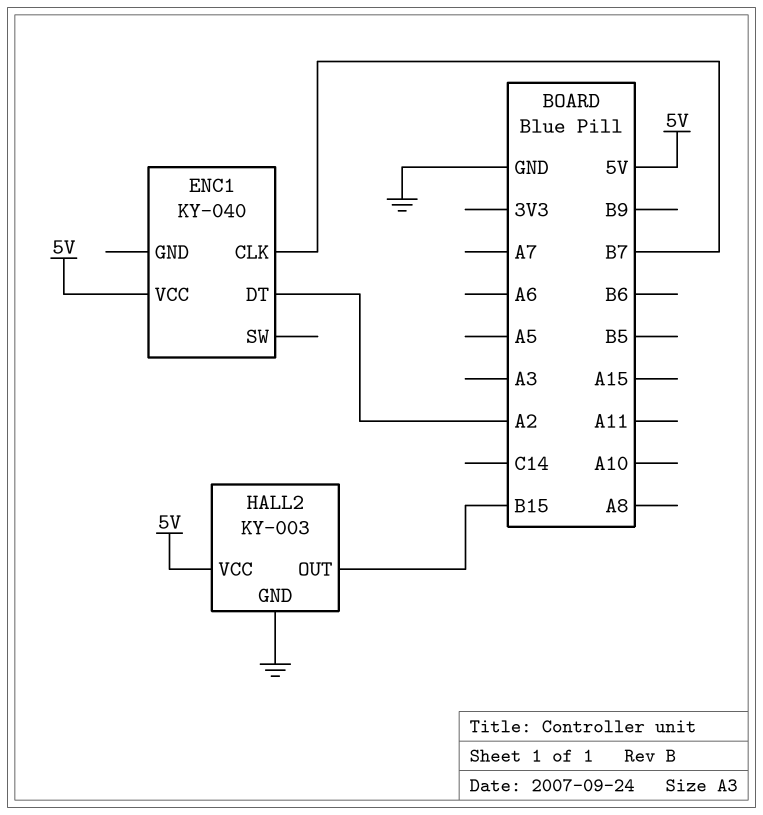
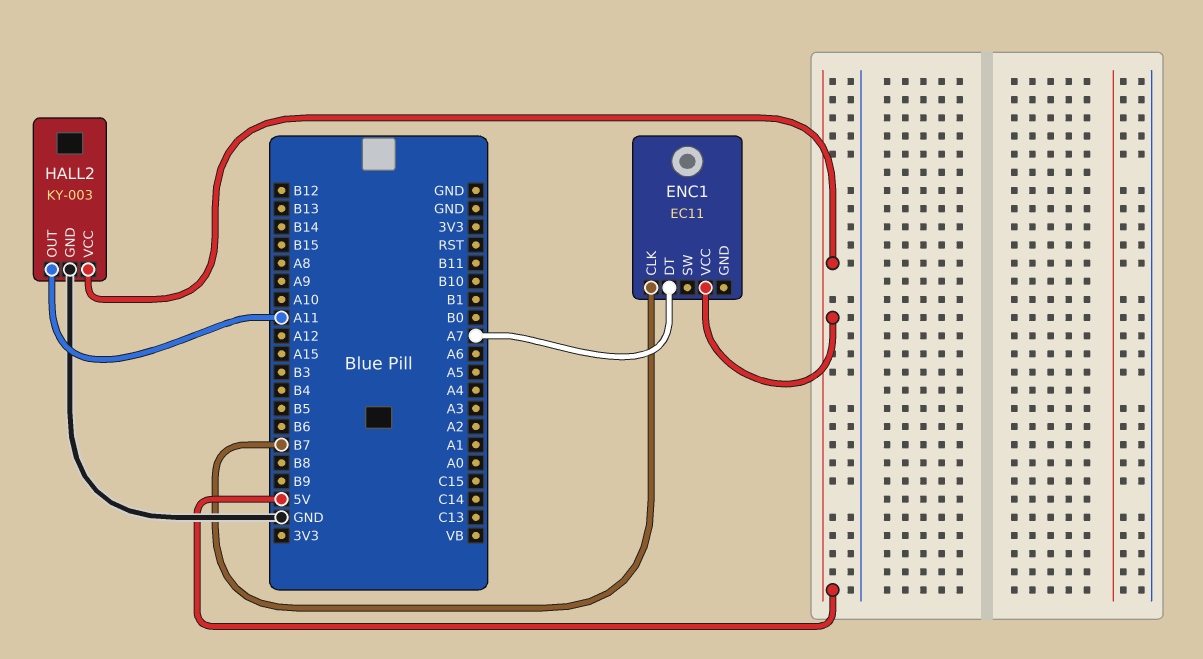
ENC1: KY-040 -> EC11
ENC1 pin DT: A2 -> A7
HALL2 pin OUT: B15 -> A11

